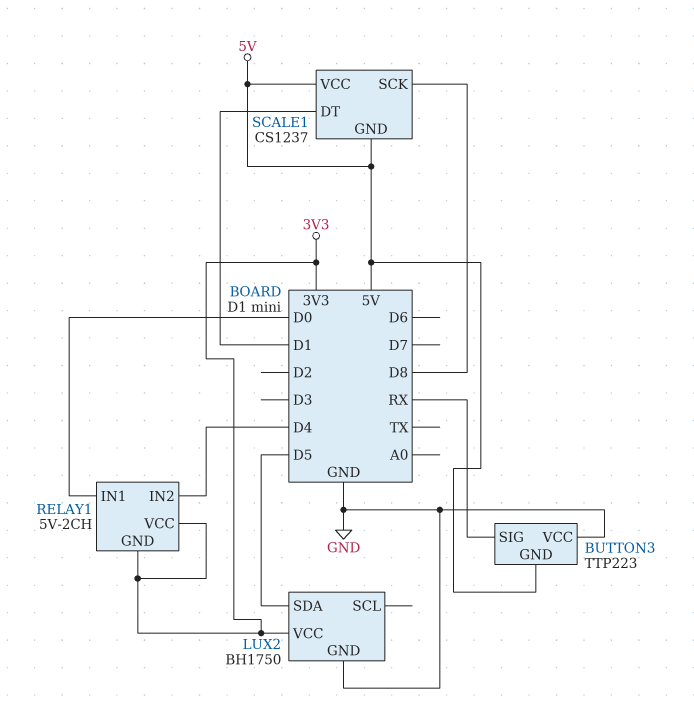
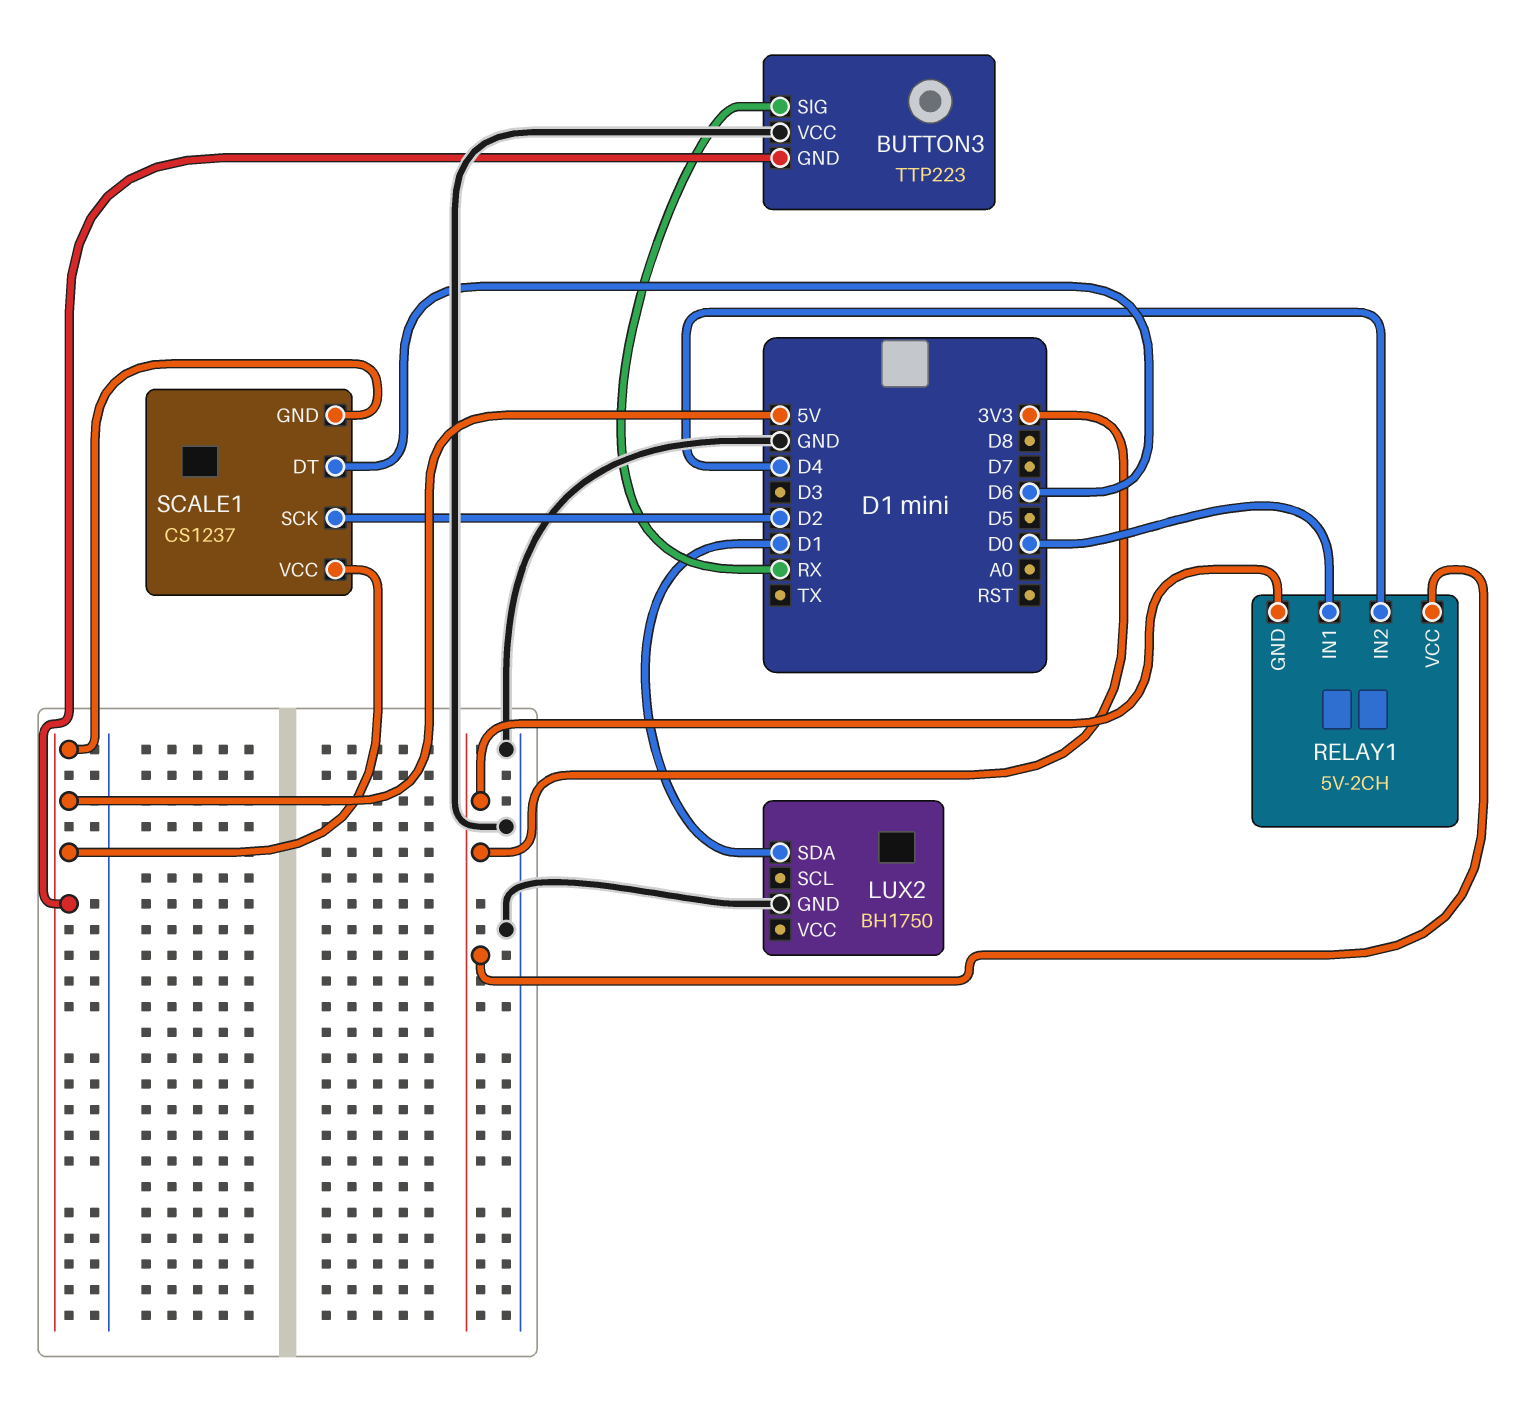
LUX2 pin SDA: D5 -> D1
LUX2 pin VCC: 3V3 -> none
SCALE1 pin DT: D1 -> D6
SCALE1 pin SCK: D8 -> D2

